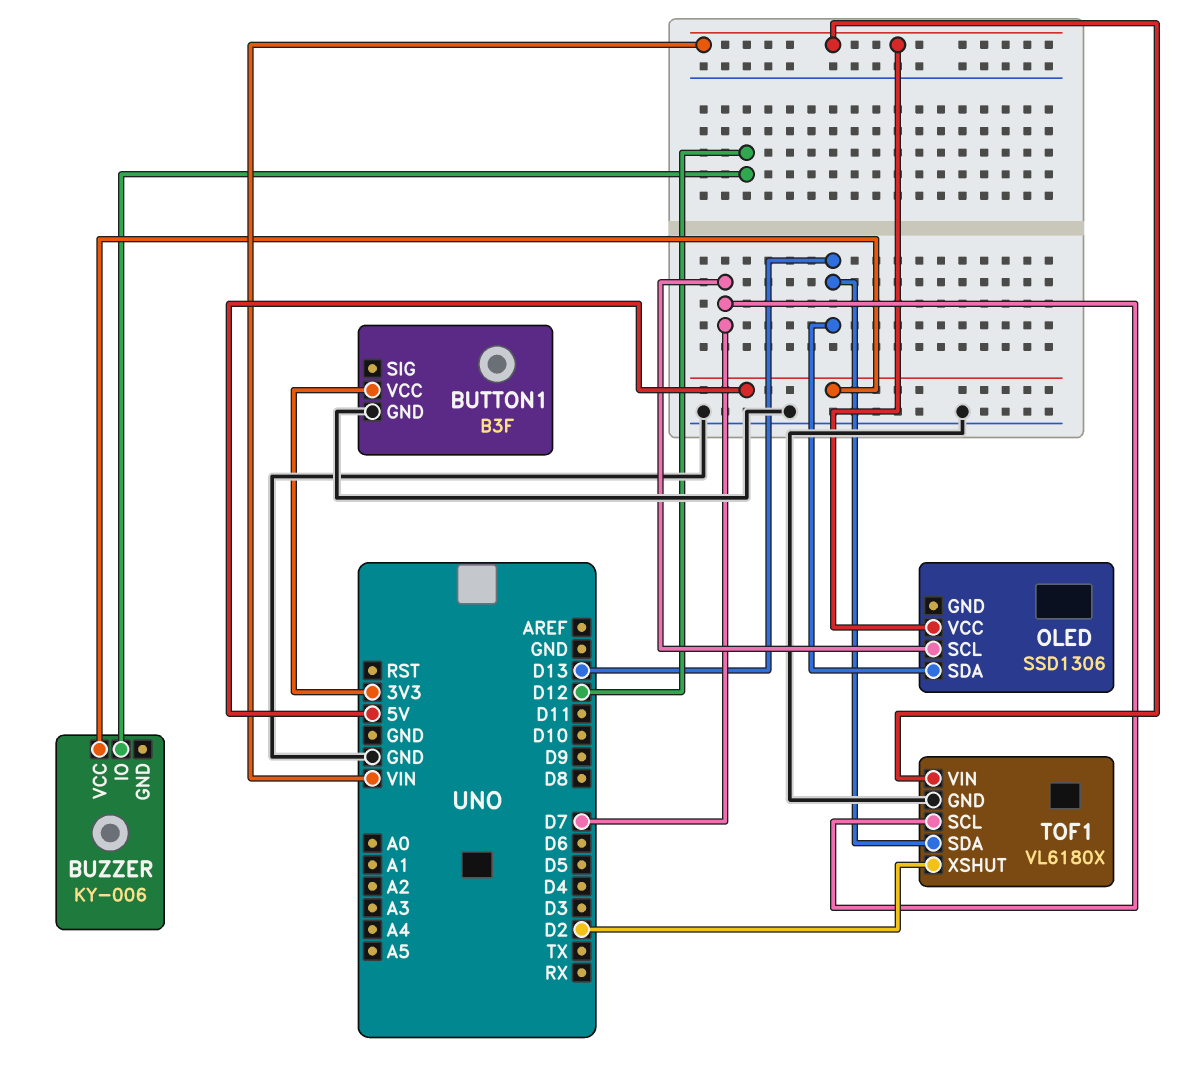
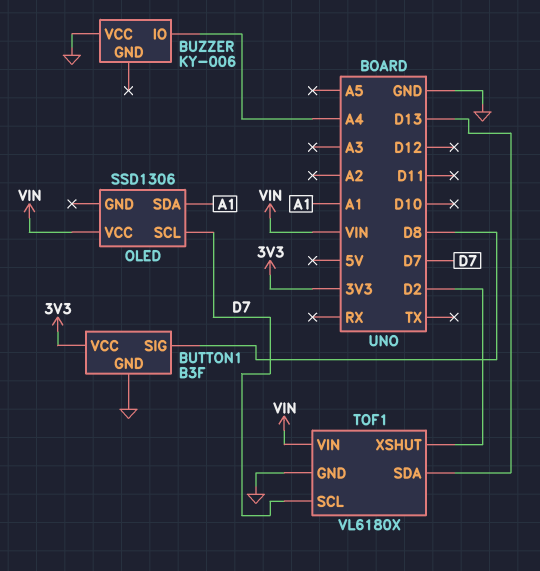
BUTTON1 pin SIG: none -> D8
BUZZER pin IO: D12 -> A4
BUZZER pin VCC: 5V -> GND
OLED pin SDA: D13 -> A1

